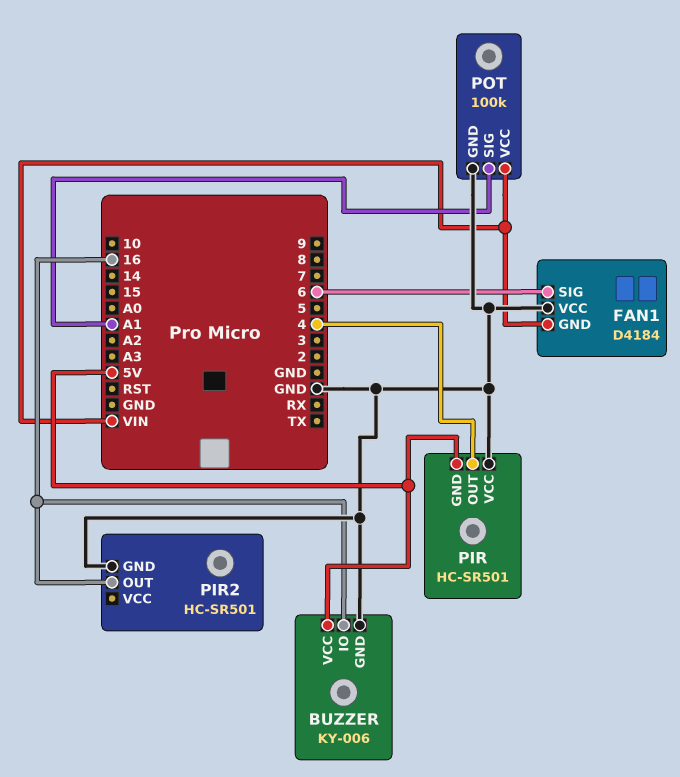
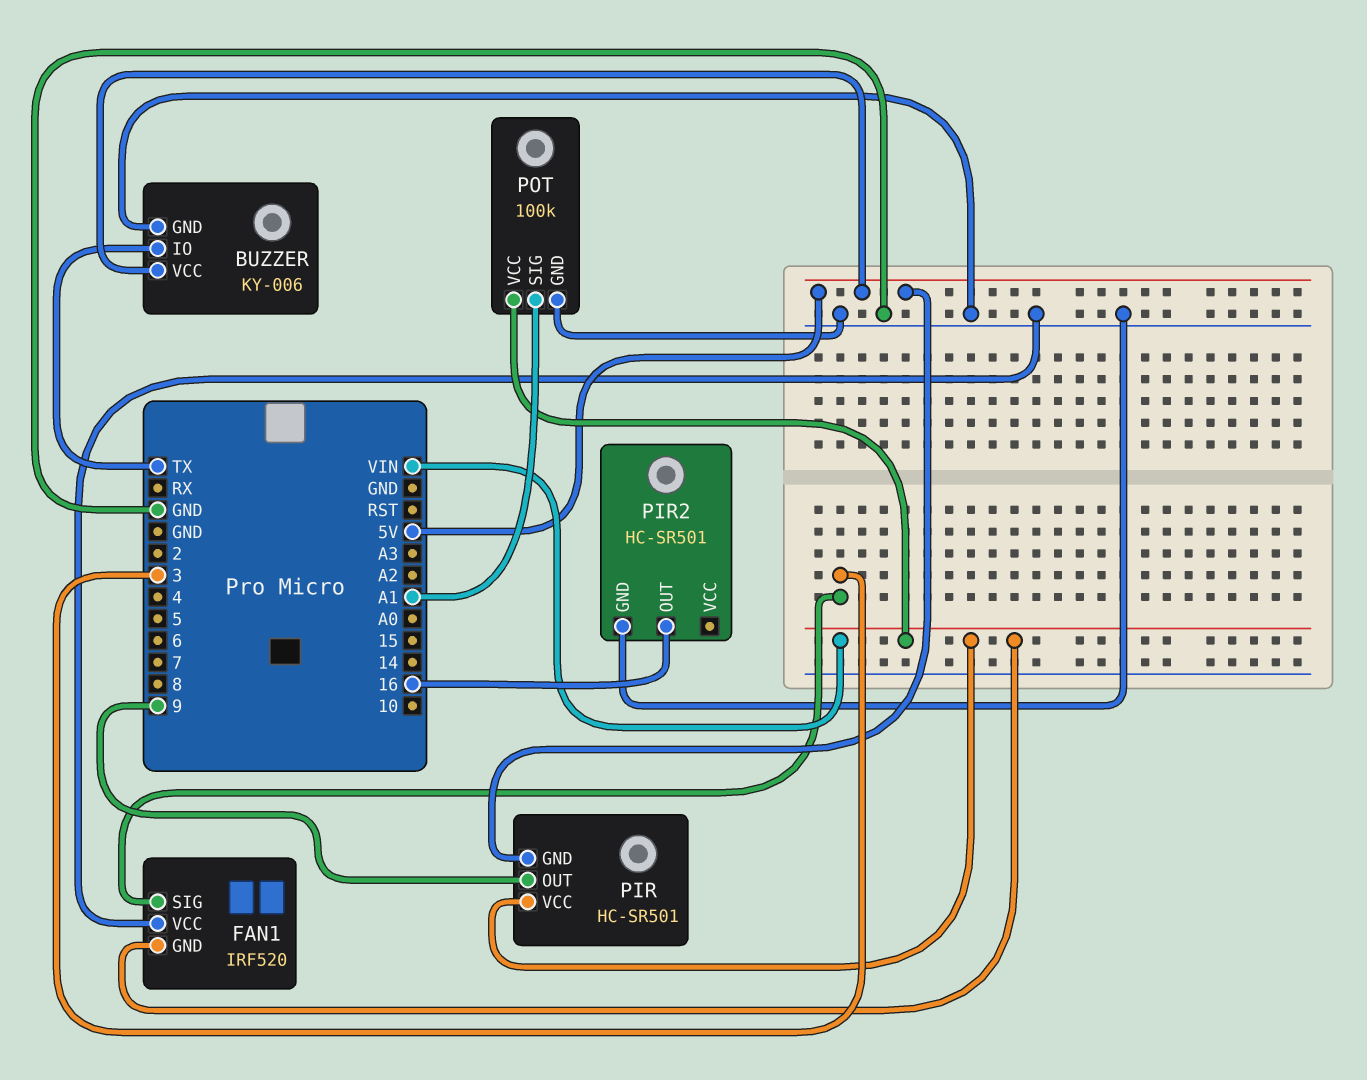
BUZZER pin IO: 16 -> TX
FAN1: D4184 -> IRF520
FAN1 pin SIG: 6 -> 3
PIR pin OUT: 4 -> 9
PIR pin VCC: GND -> VIN

